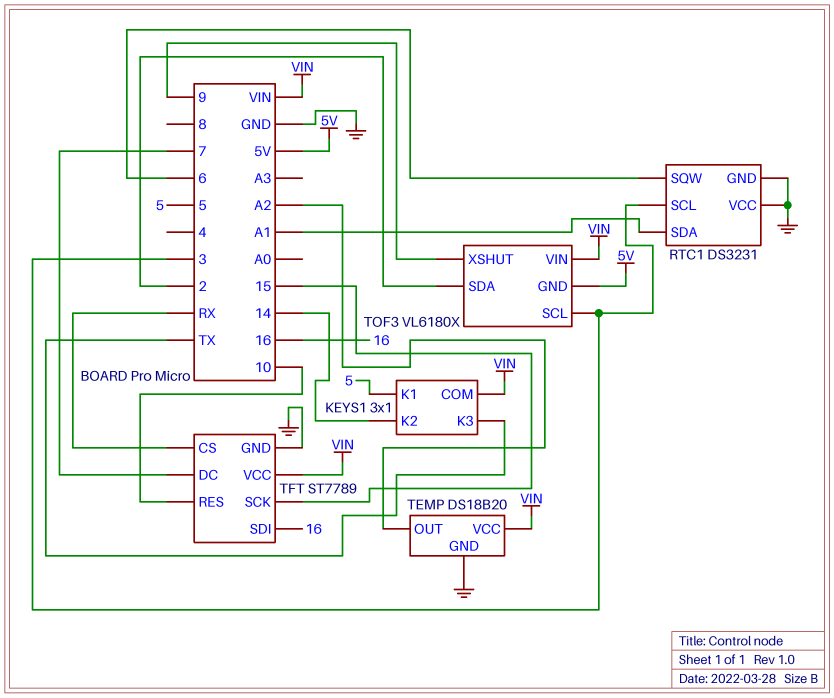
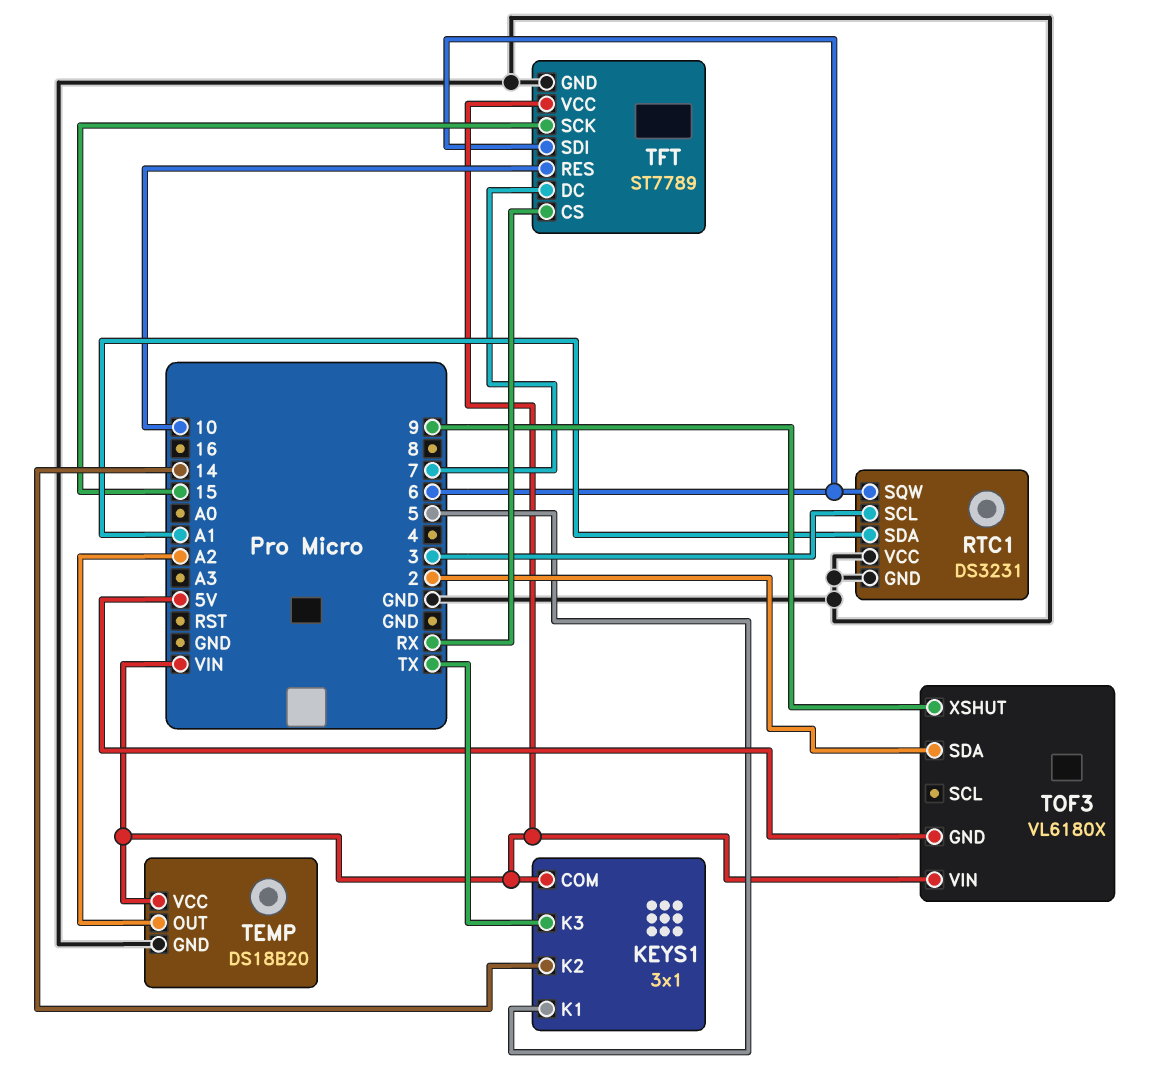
TFT pin SDI: 16 -> 6
TOF3 pin SCL: 3 -> none

